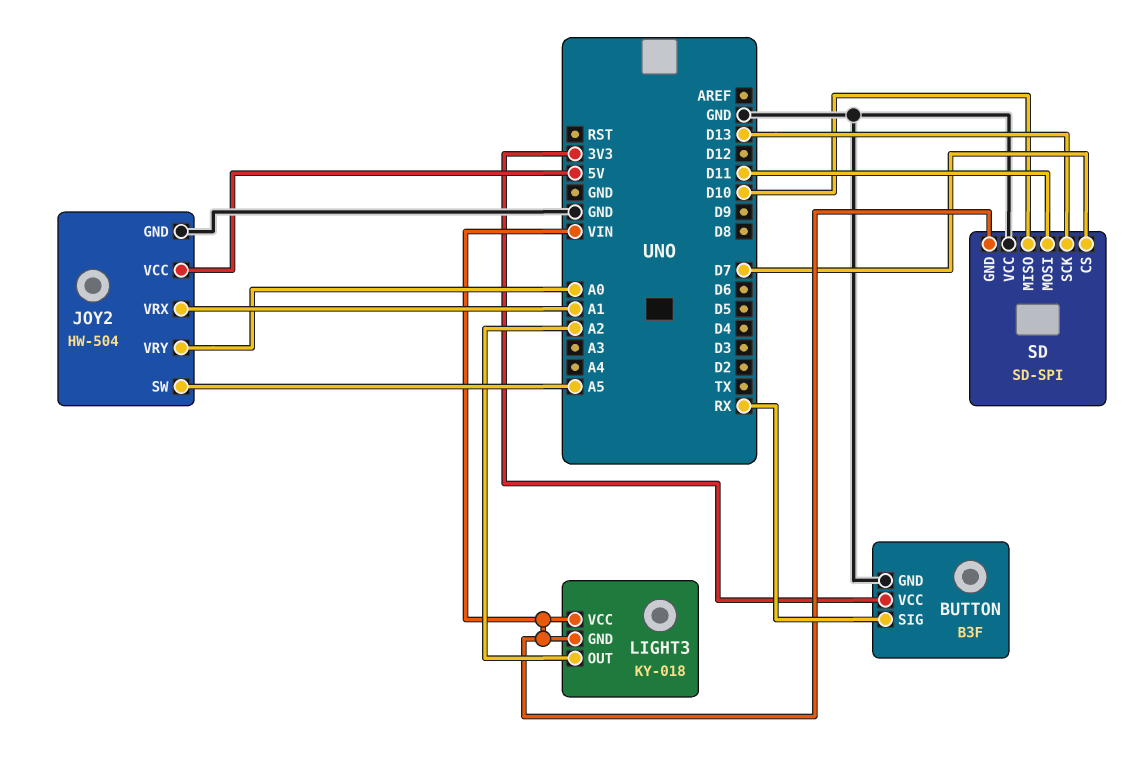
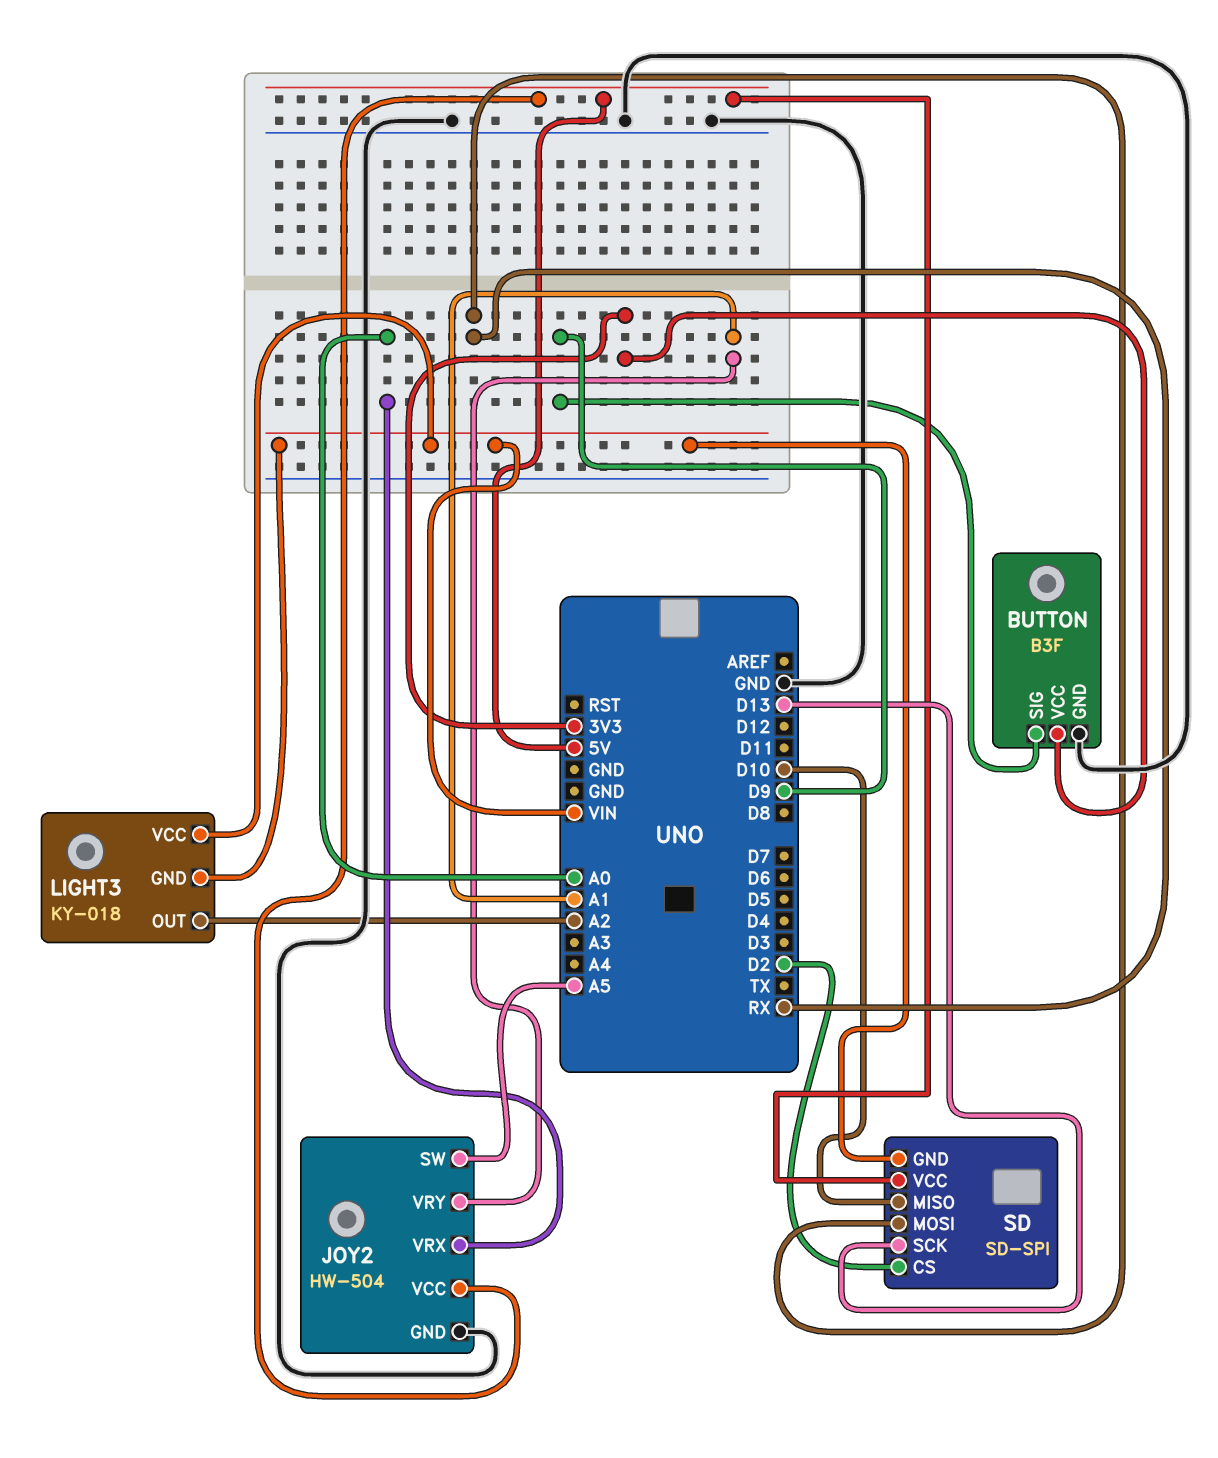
BUTTON pin SIG: RX -> D9
JOY2 pin VRX: A1 -> A0
JOY2 pin VRY: A0 -> A1
SD pin CS: D7 -> D2
SD pin MOSI: D11 -> RX
SD pin VCC: GND -> 5V

